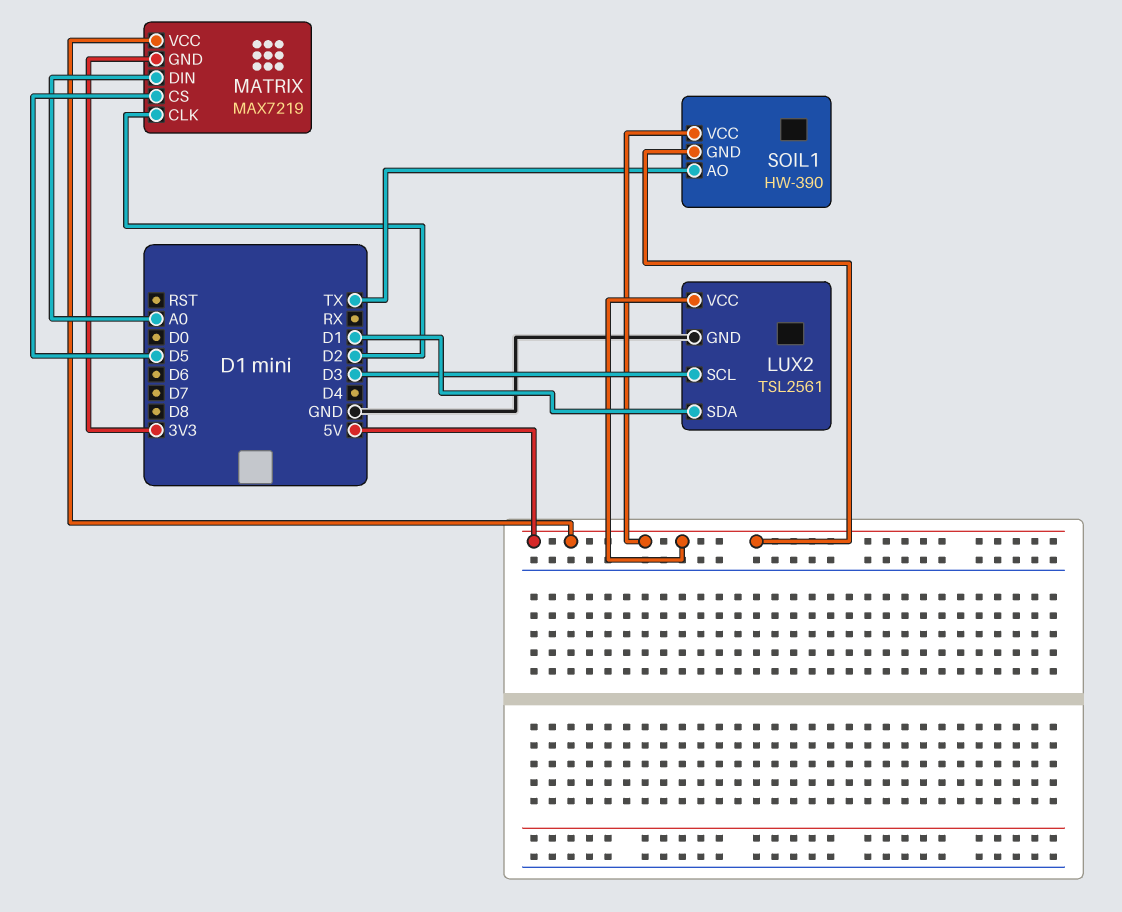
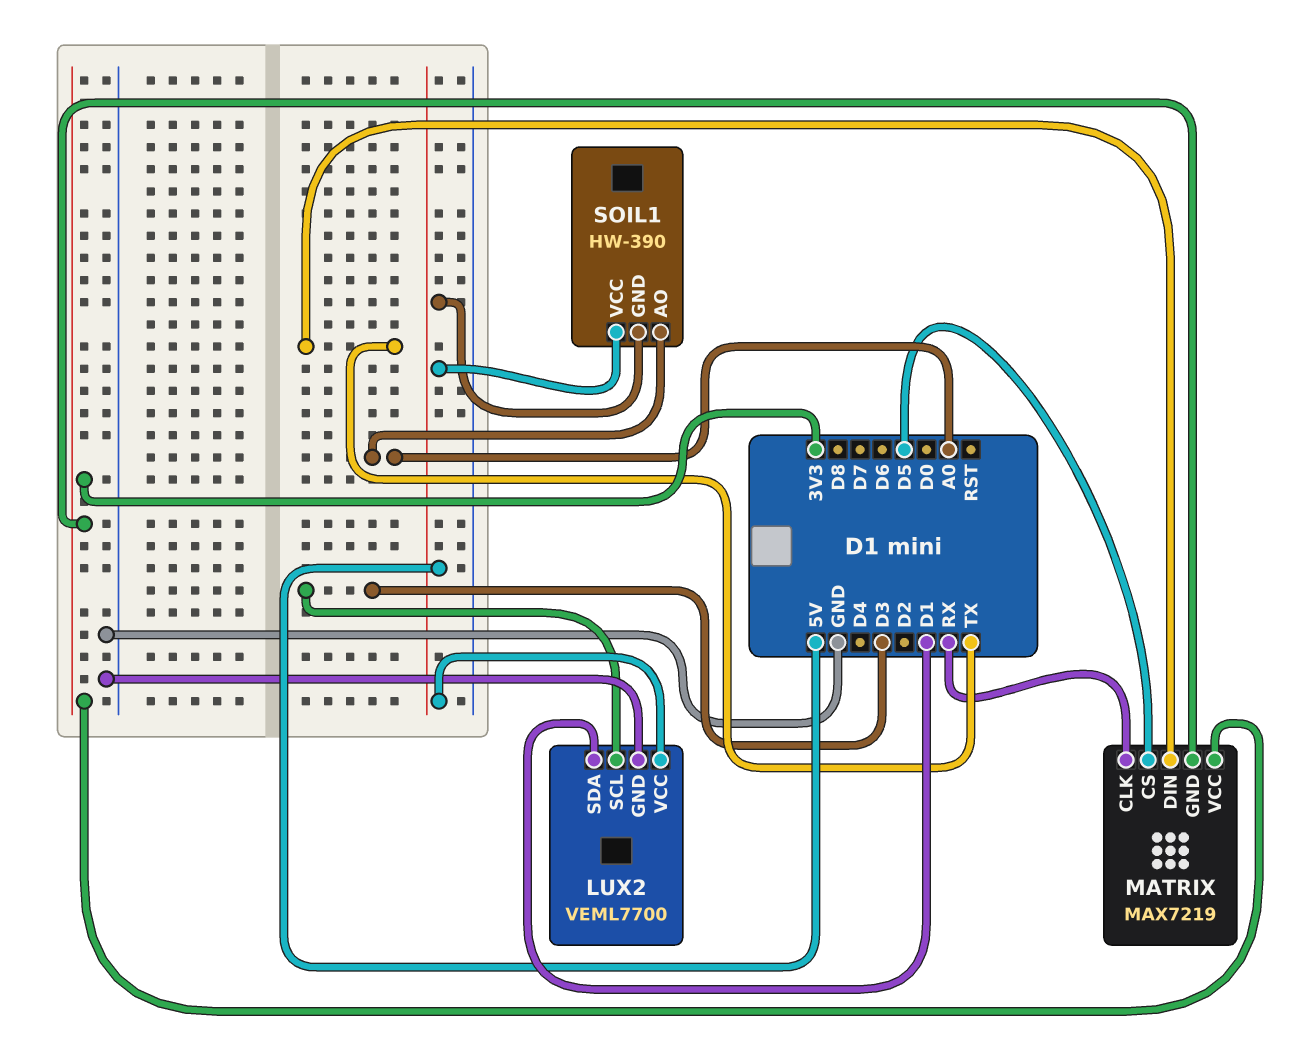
LUX2: TSL2561 -> VEML7700
MATRIX pin CLK: D2 -> RX
MATRIX pin DIN: A0 -> TX
MATRIX pin VCC: 5V -> 3V3
SOIL1 pin AO: TX -> A0

